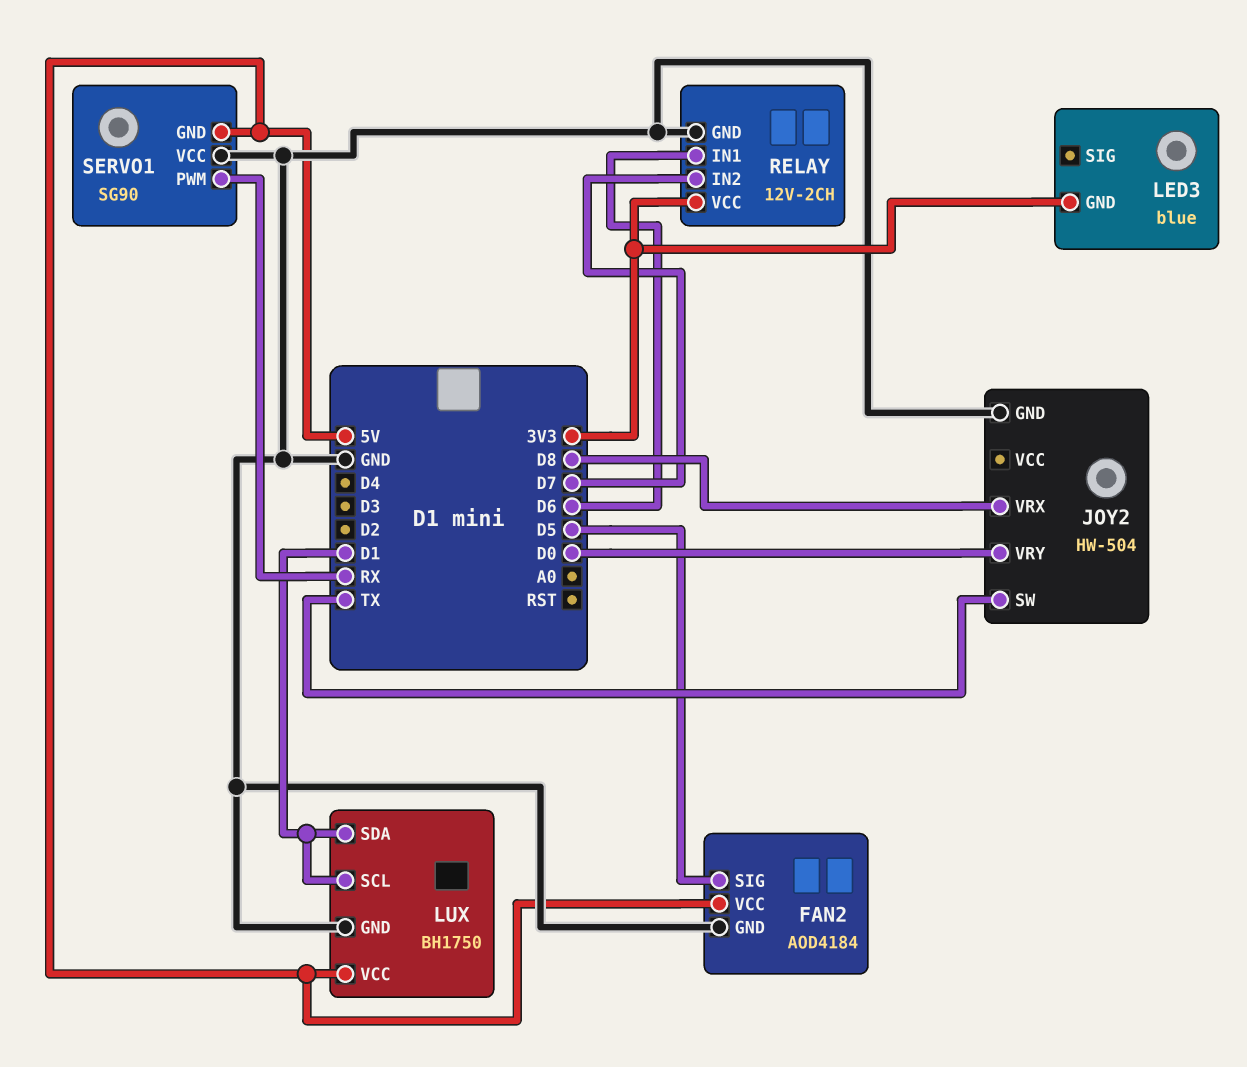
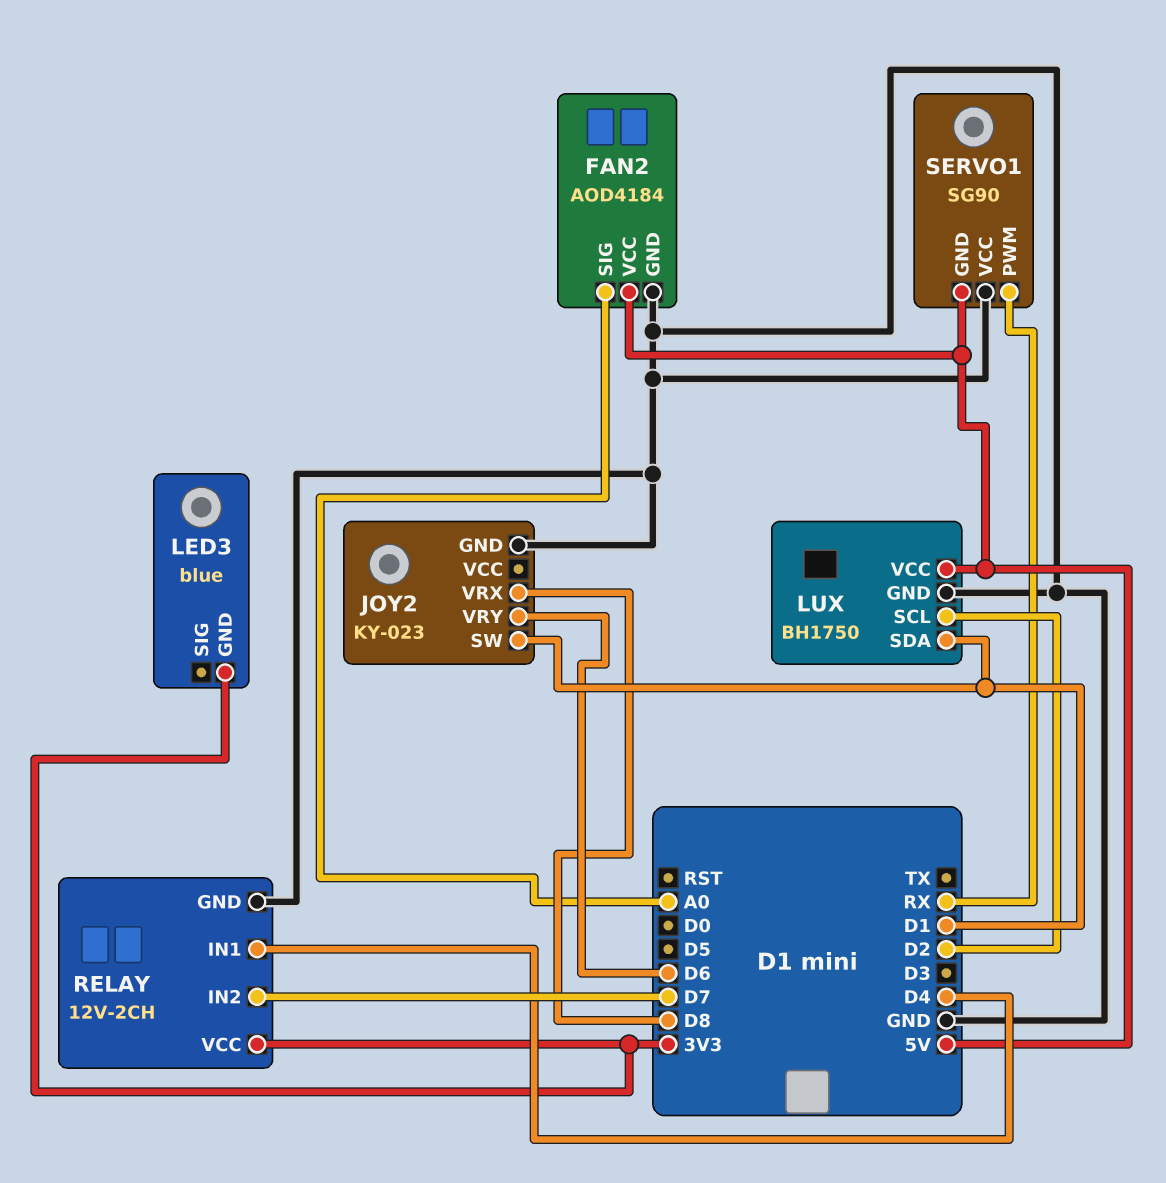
FAN2 pin SIG: D5 -> A0
JOY2: HW-504 -> KY-023
JOY2 pin SW: TX -> D1
JOY2 pin VRY: D0 -> D6
LUX pin SCL: D1 -> D2
RELAY pin IN1: D6 -> D4

